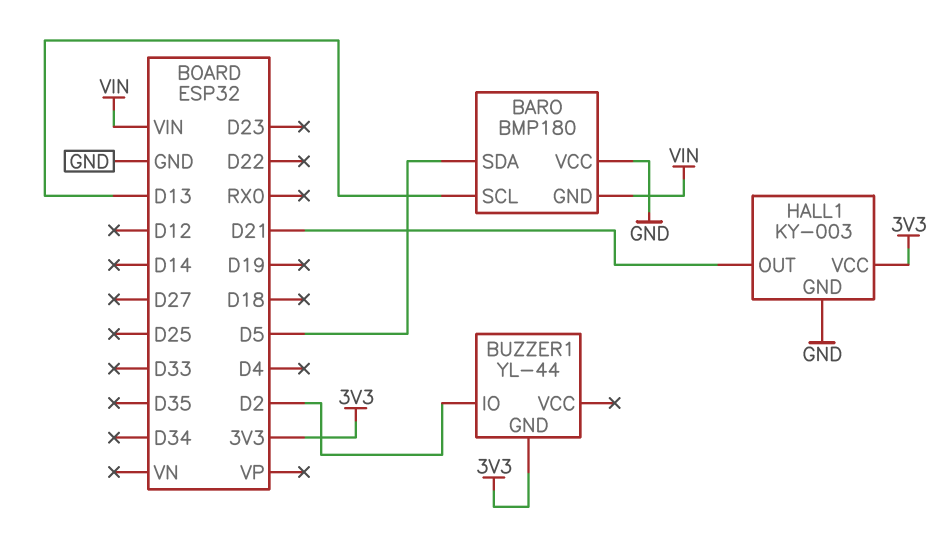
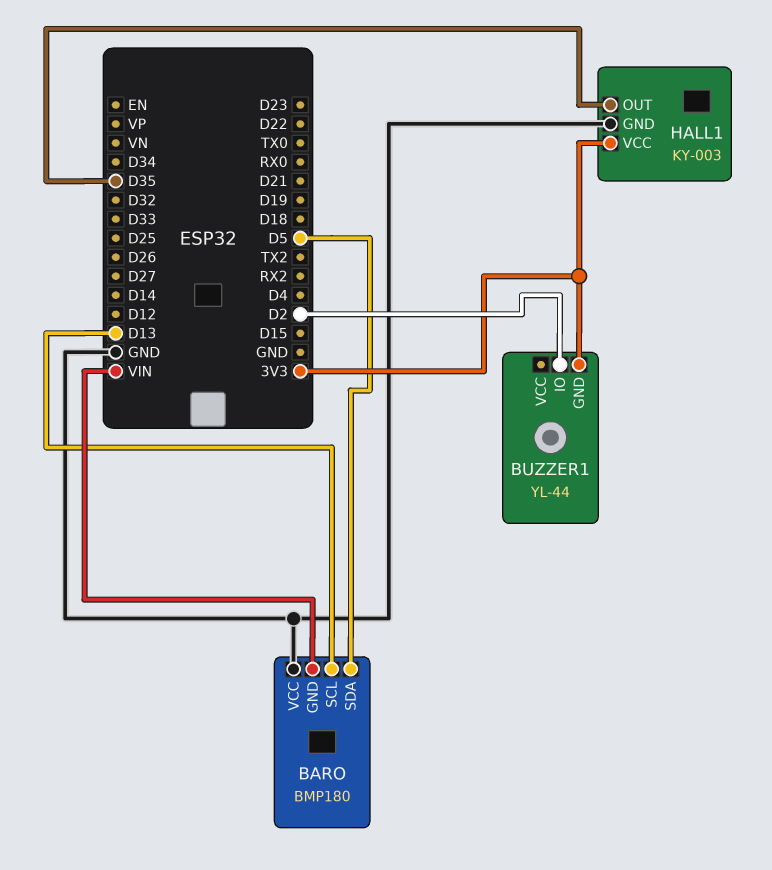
HALL1 pin OUT: D21 -> D35

